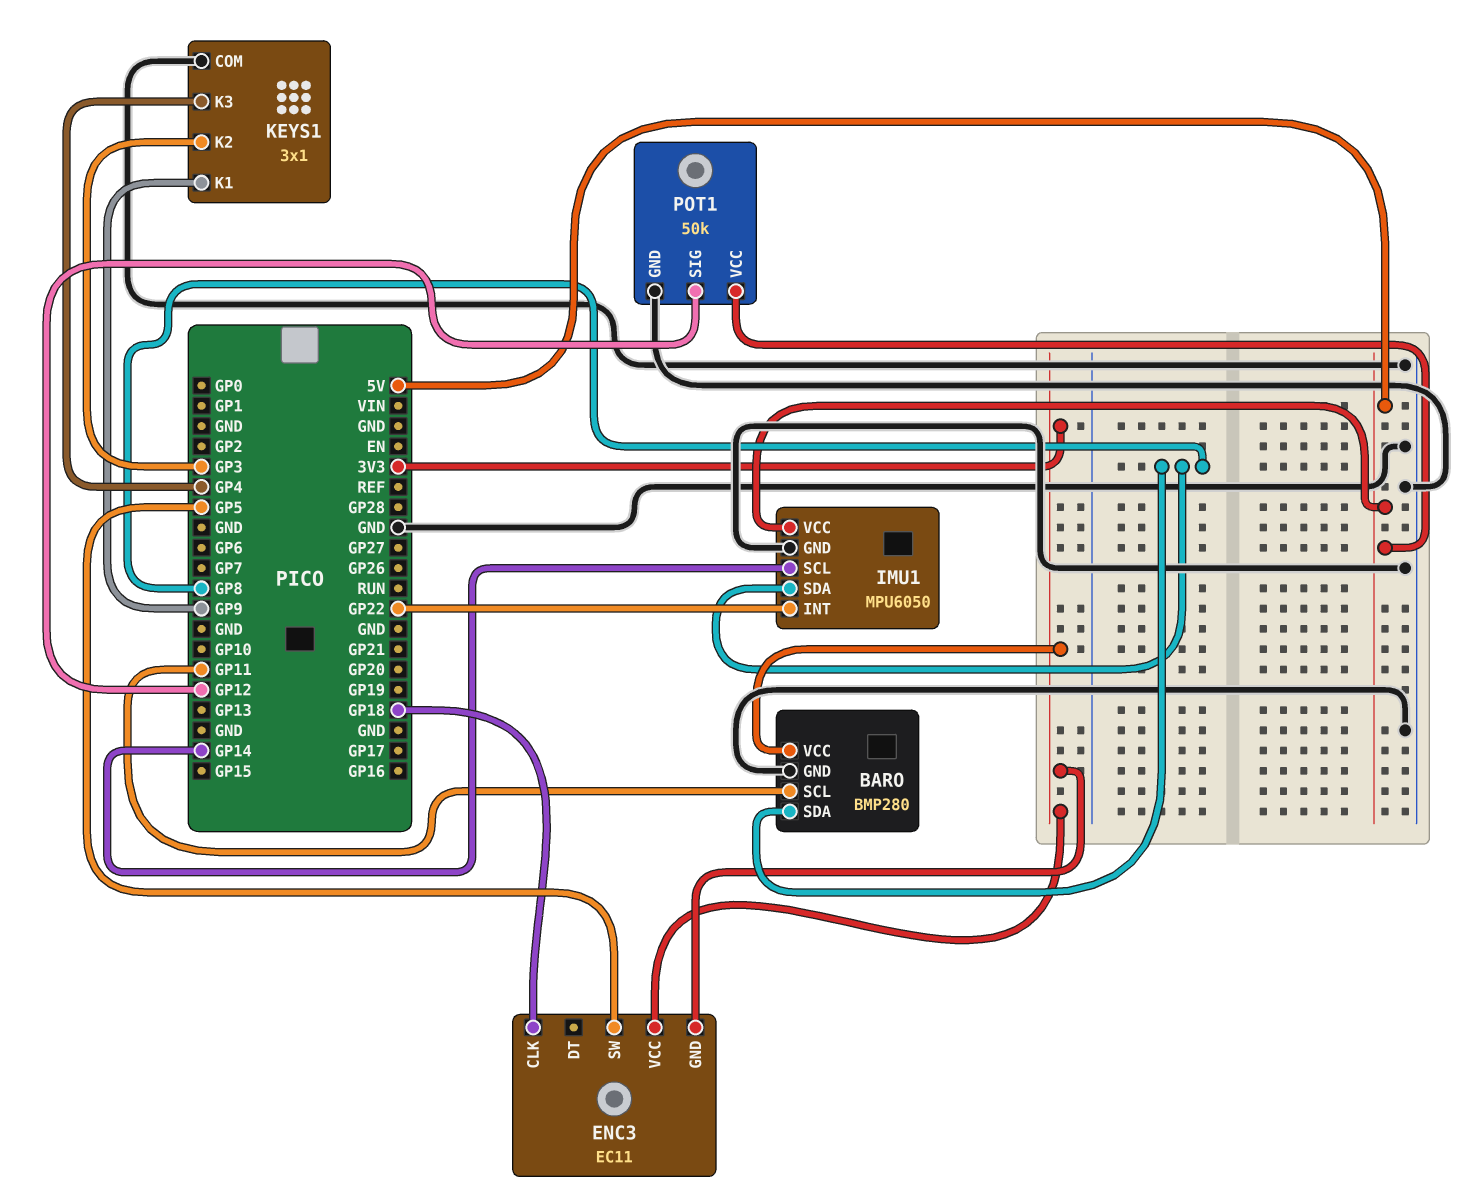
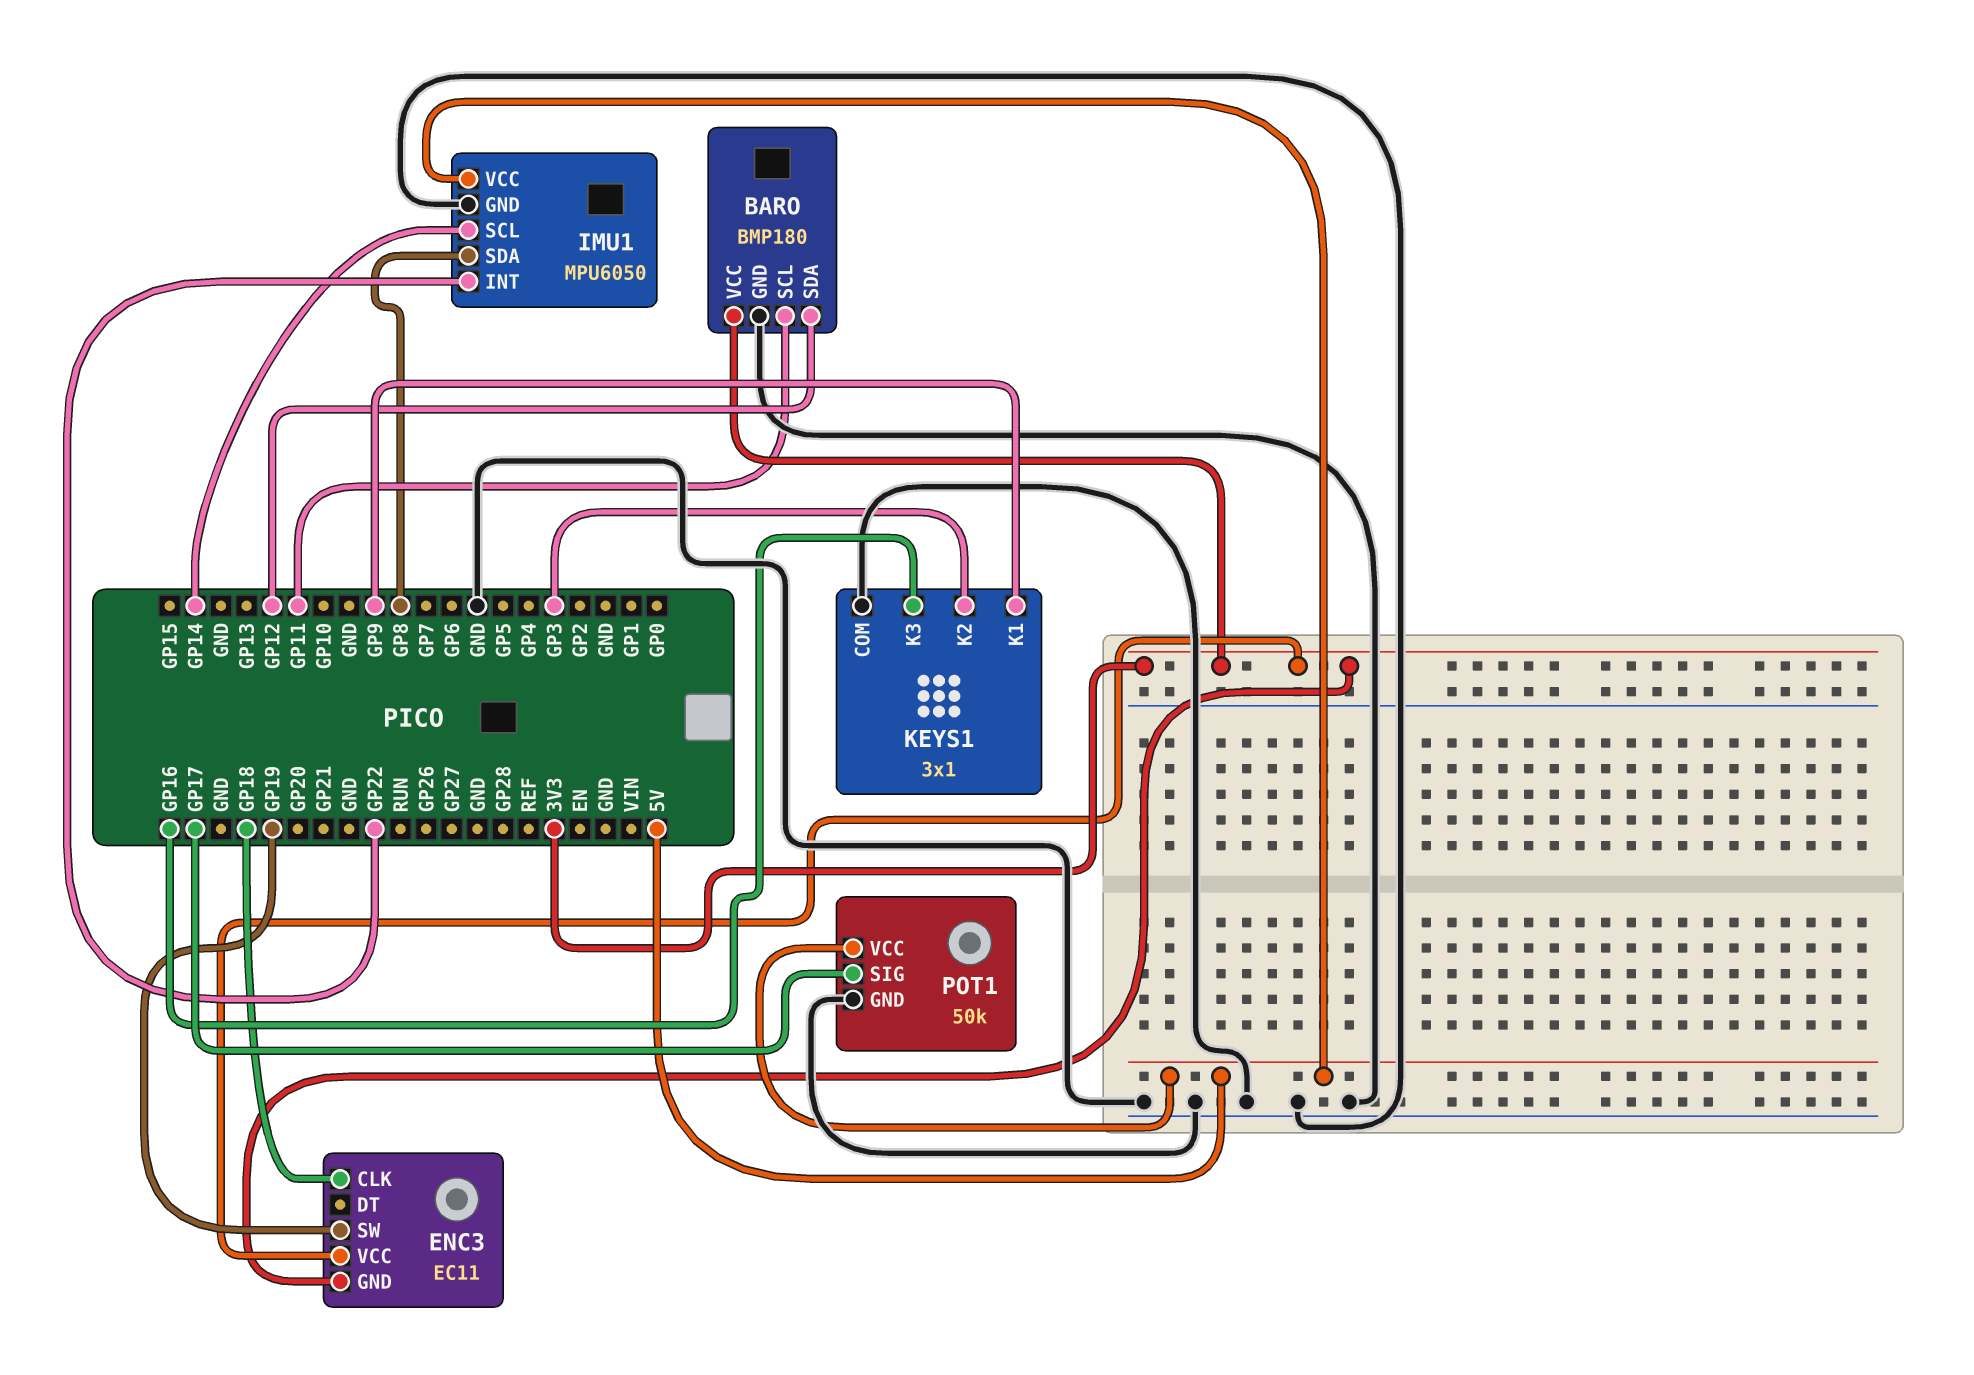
BARO: BMP280 -> BMP180
BARO pin SDA: GP8 -> GP12
ENC3 pin SW: GP5 -> GP19
KEYS1 pin K3: GP4 -> GP16
POT1 pin SIG: GP12 -> GP17

